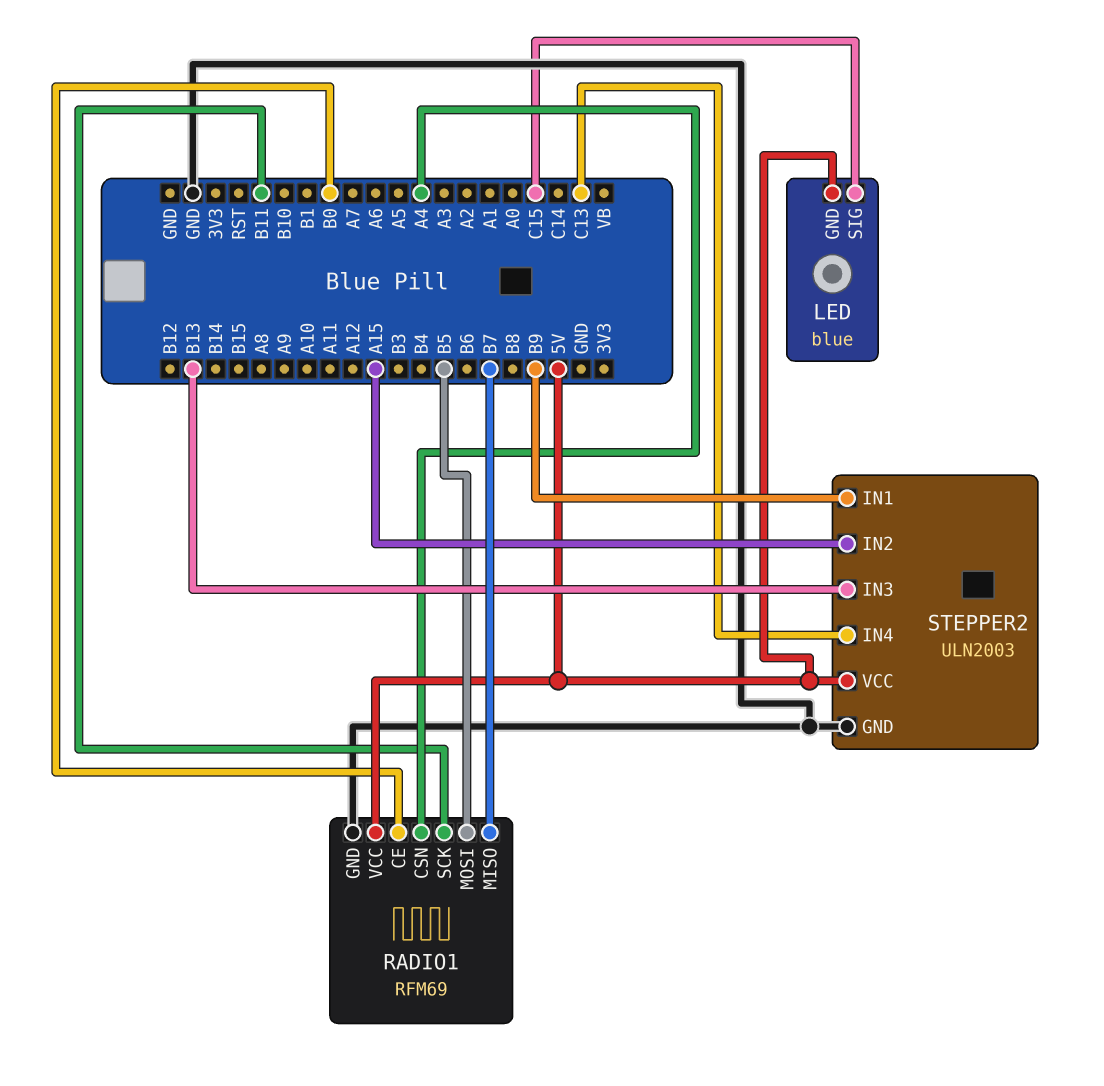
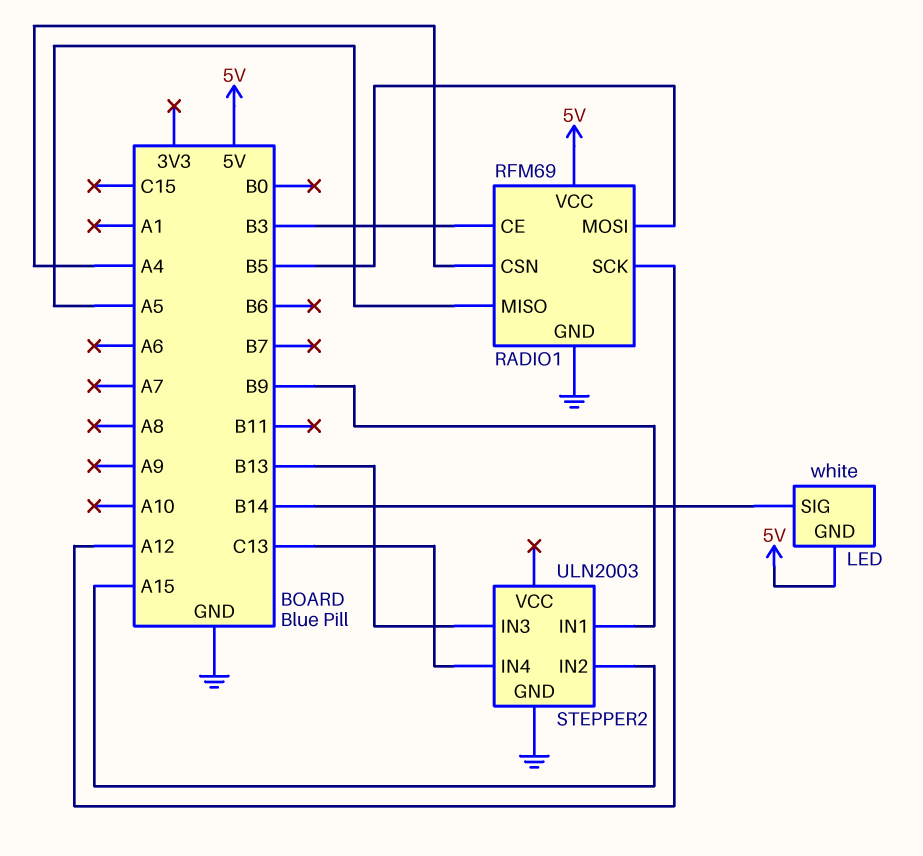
LED: blue -> white
LED pin SIG: C15 -> B14
RADIO1 pin CE: B0 -> B3
RADIO1 pin MISO: B7 -> A5
RADIO1 pin SCK: B11 -> A12
STEPPER2 pin VCC: 5V -> none

